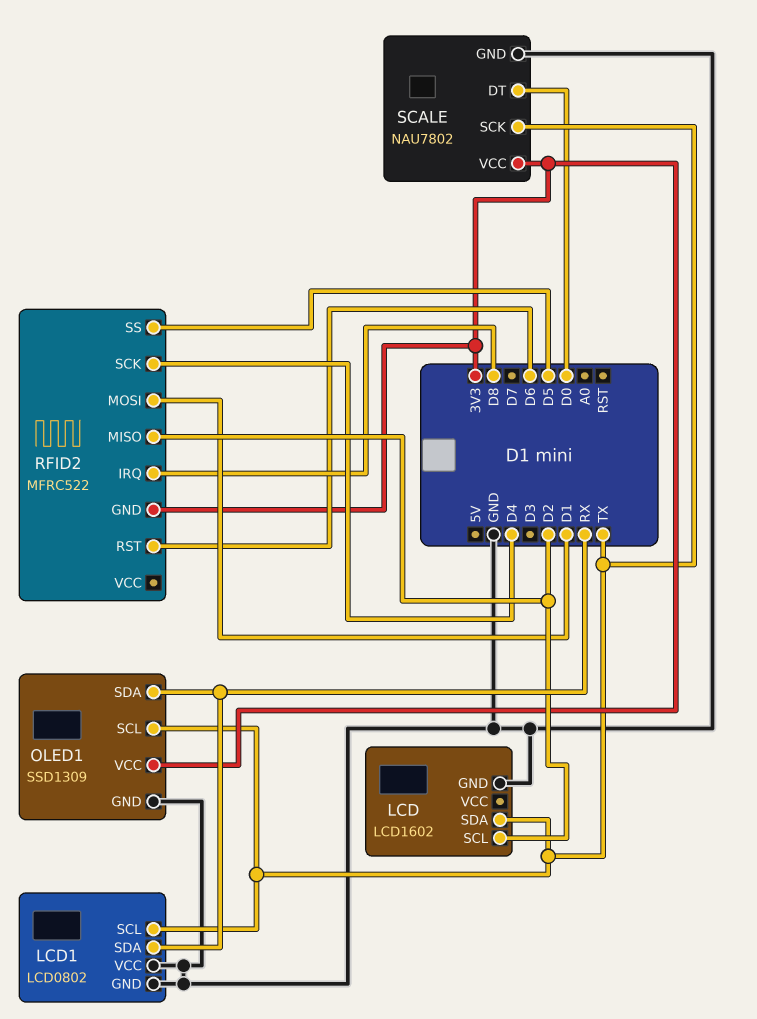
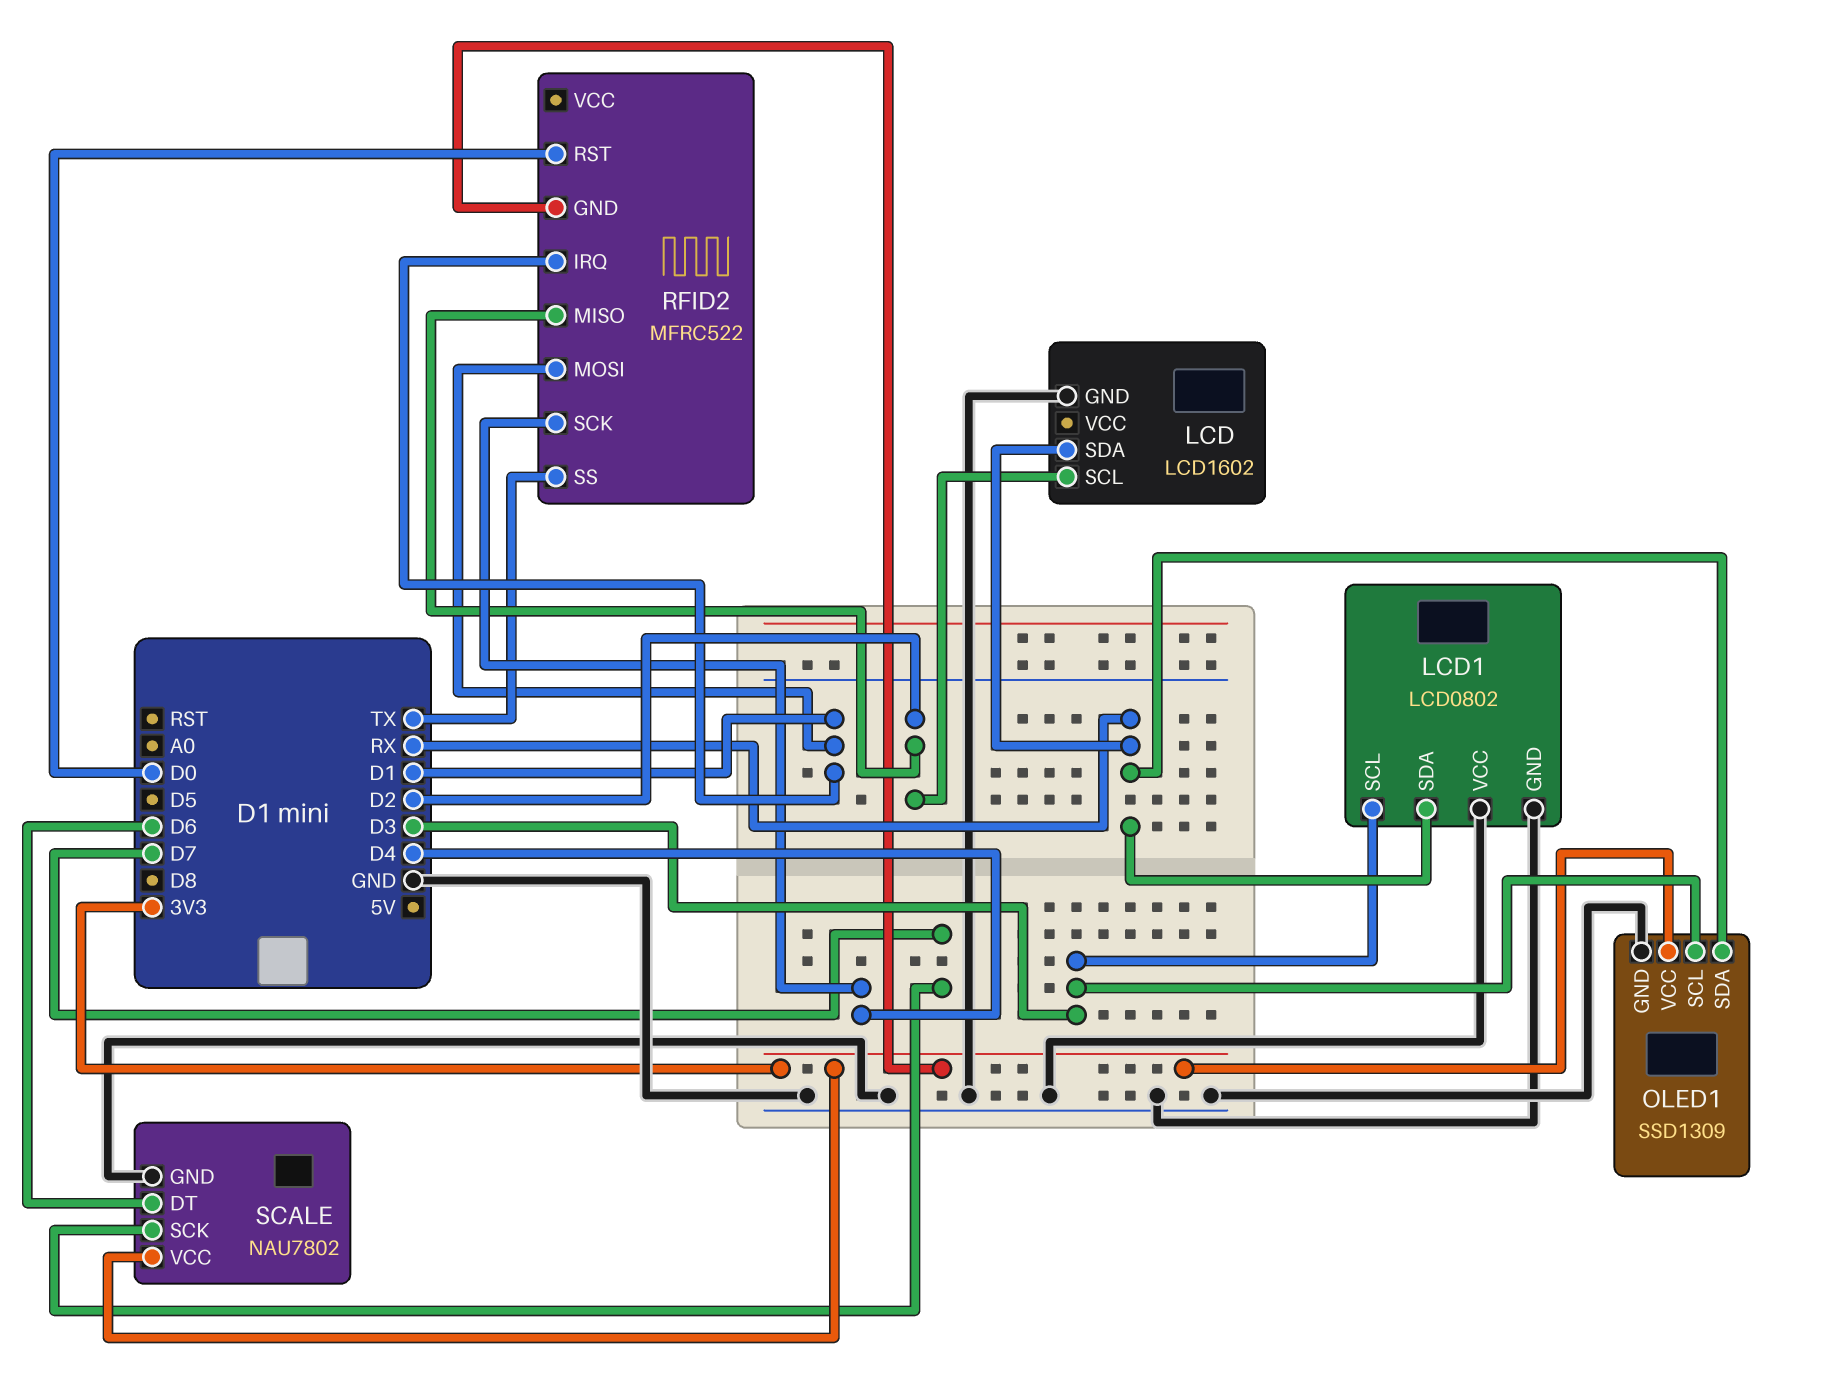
LCD pin SDA: TX -> RX
LCD1 pin SCL: TX -> D3
OLED1 pin SCL: TX -> D3
RFID2 pin IRQ: D8 -> D1
RFID2 pin RST: D6 -> D0
RFID2 pin SS: D5 -> TX
SCALE pin DT: D0 -> D6
SCALE pin SCK: TX -> D7

